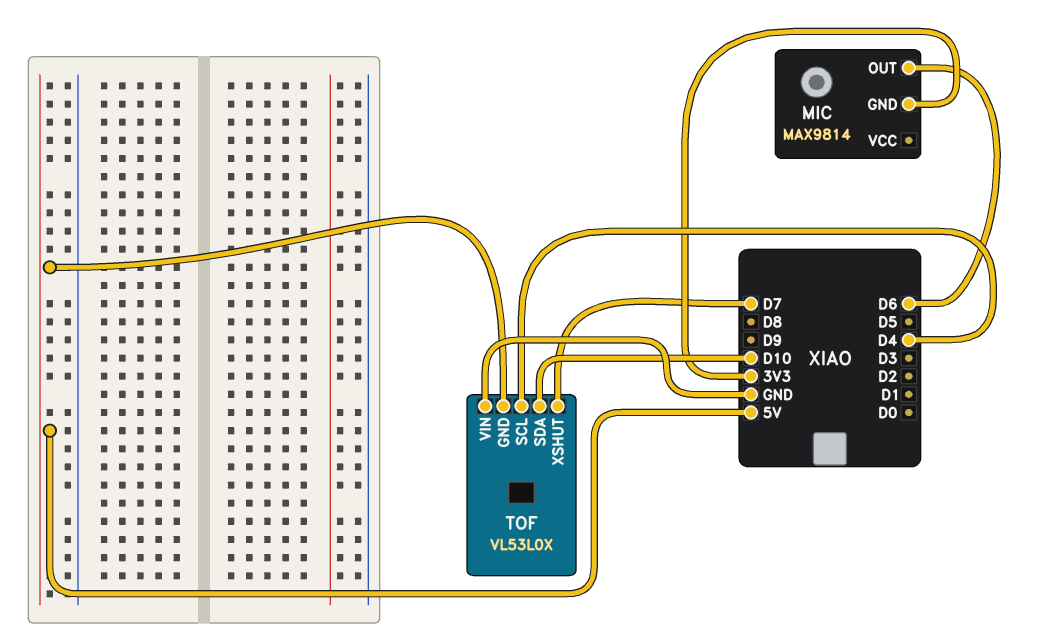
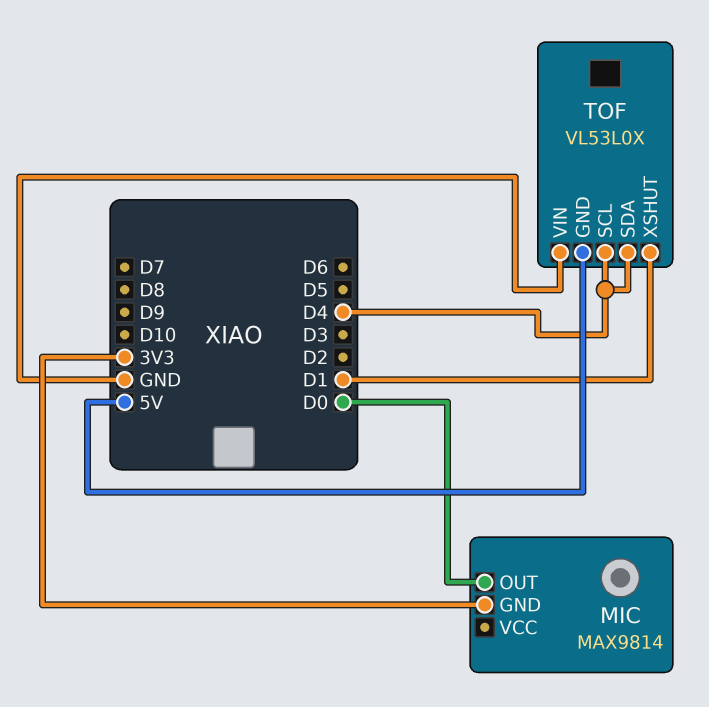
MIC pin OUT: D6 -> D0
TOF pin SDA: D10 -> D4
TOF pin XSHUT: D7 -> D1

